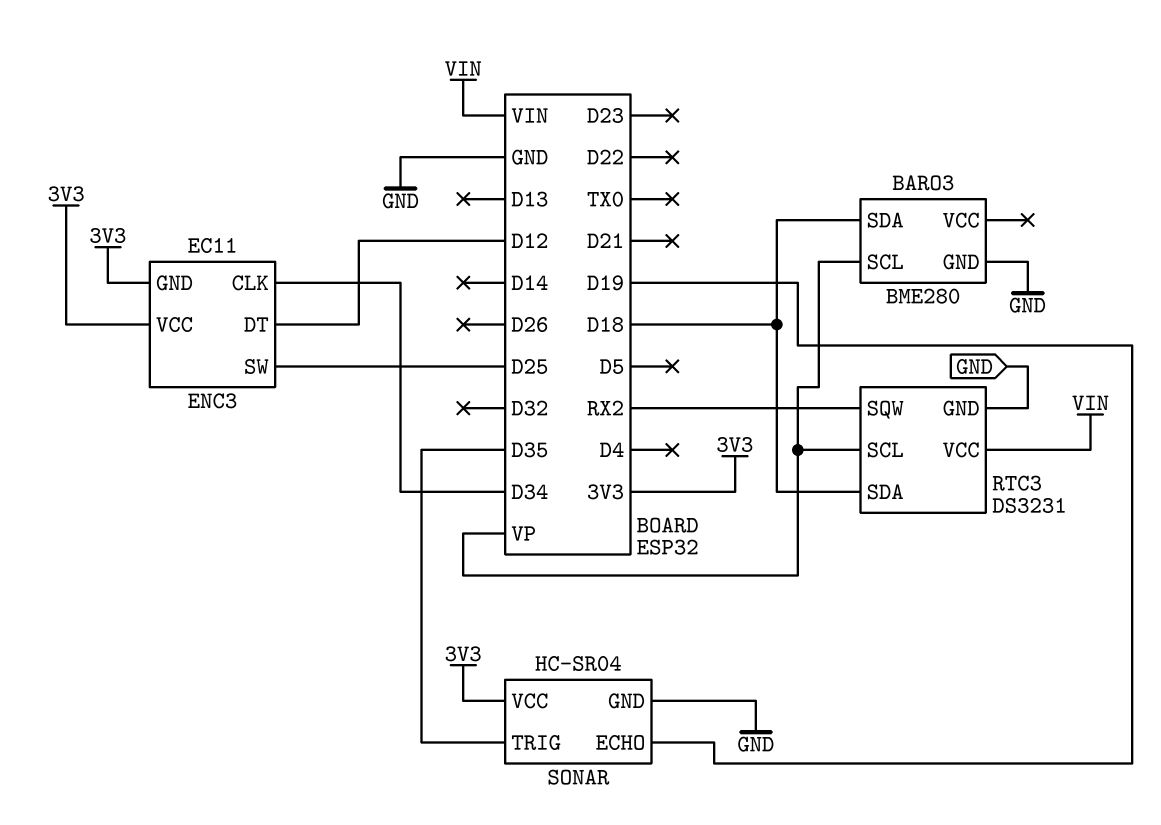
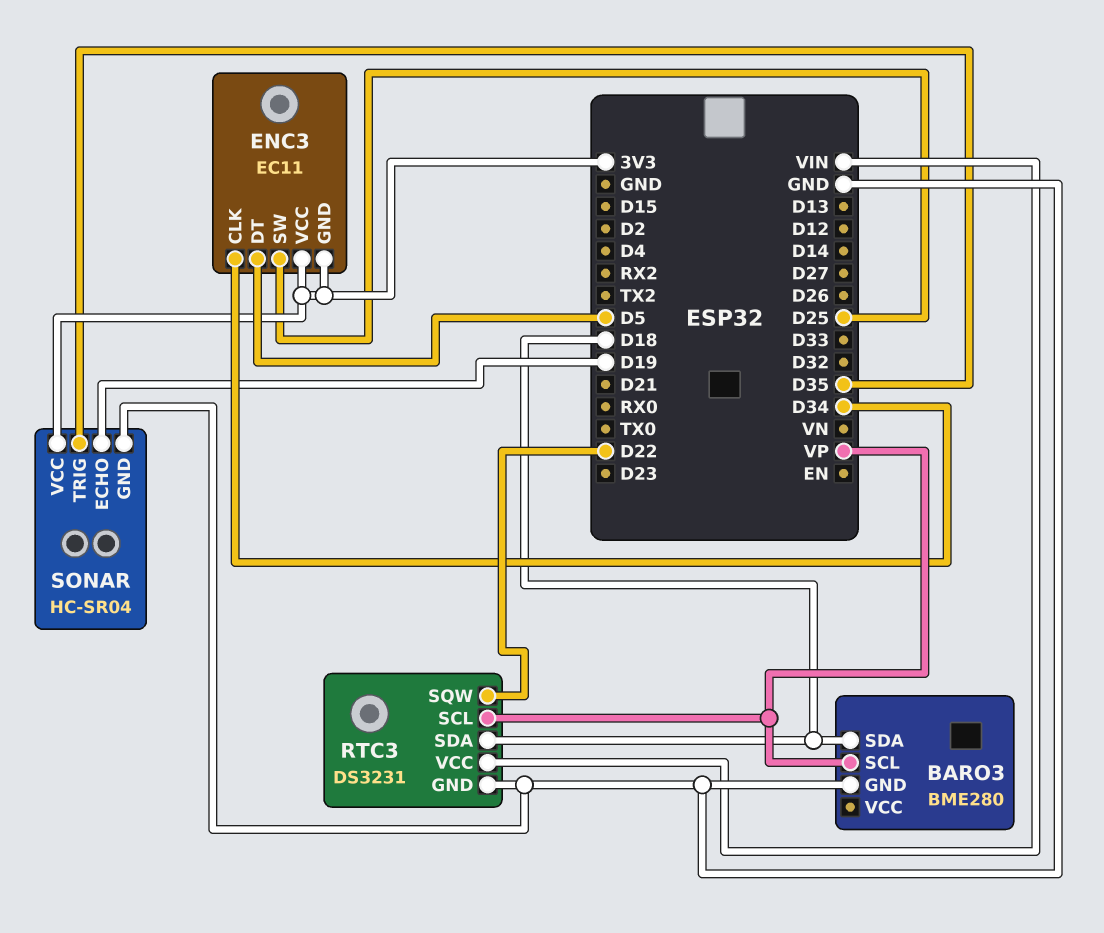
ENC3 pin DT: D12 -> D5
RTC3 pin SQW: RX2 -> D22

